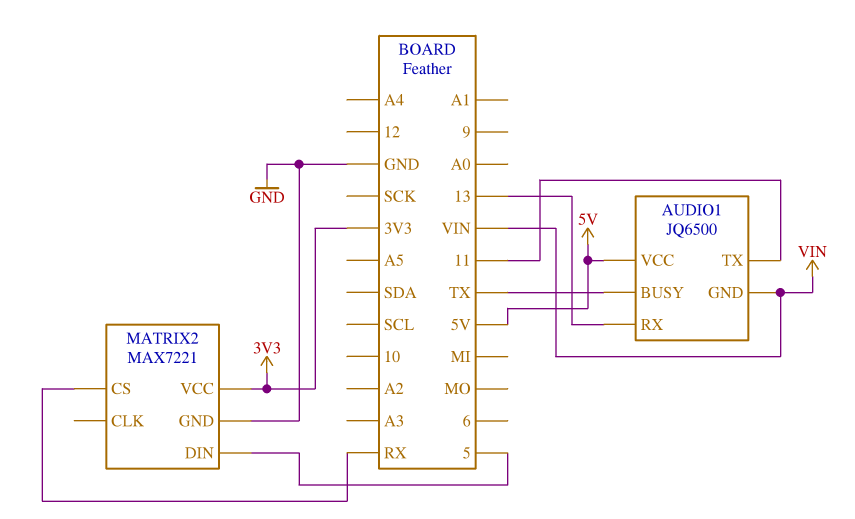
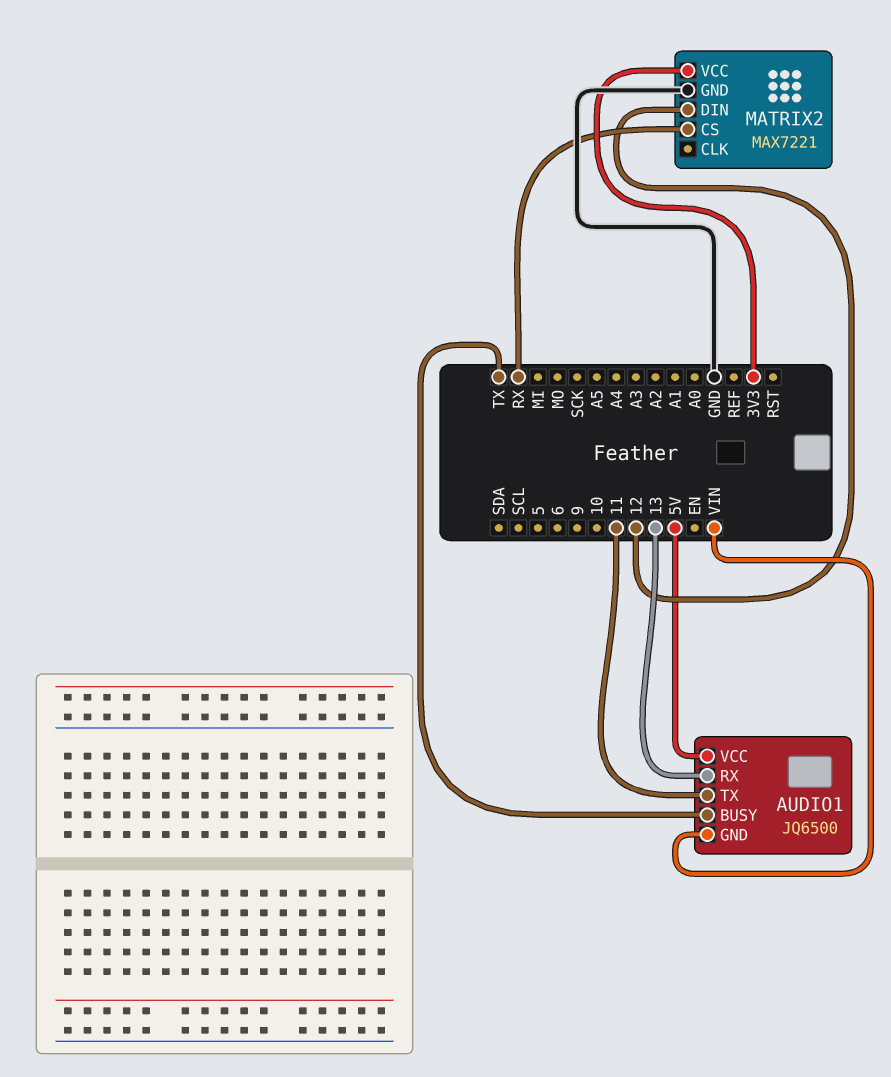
MATRIX2 pin DIN: 5 -> 12

